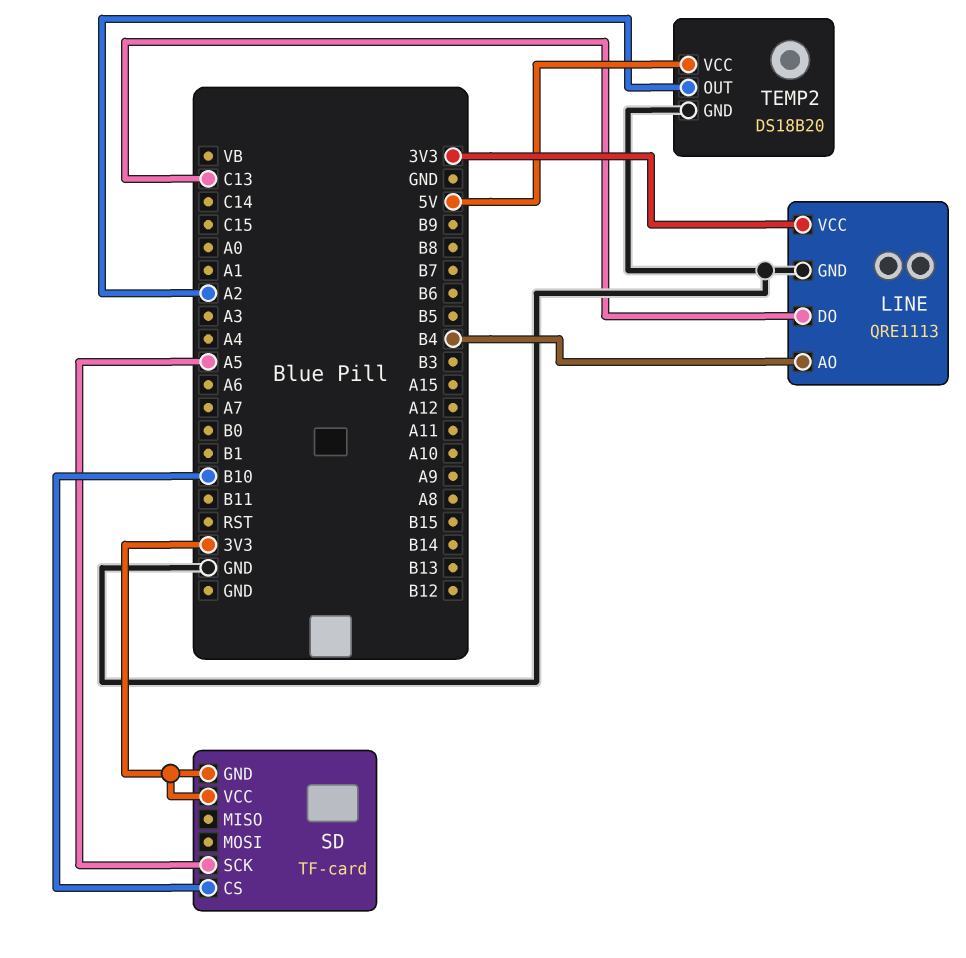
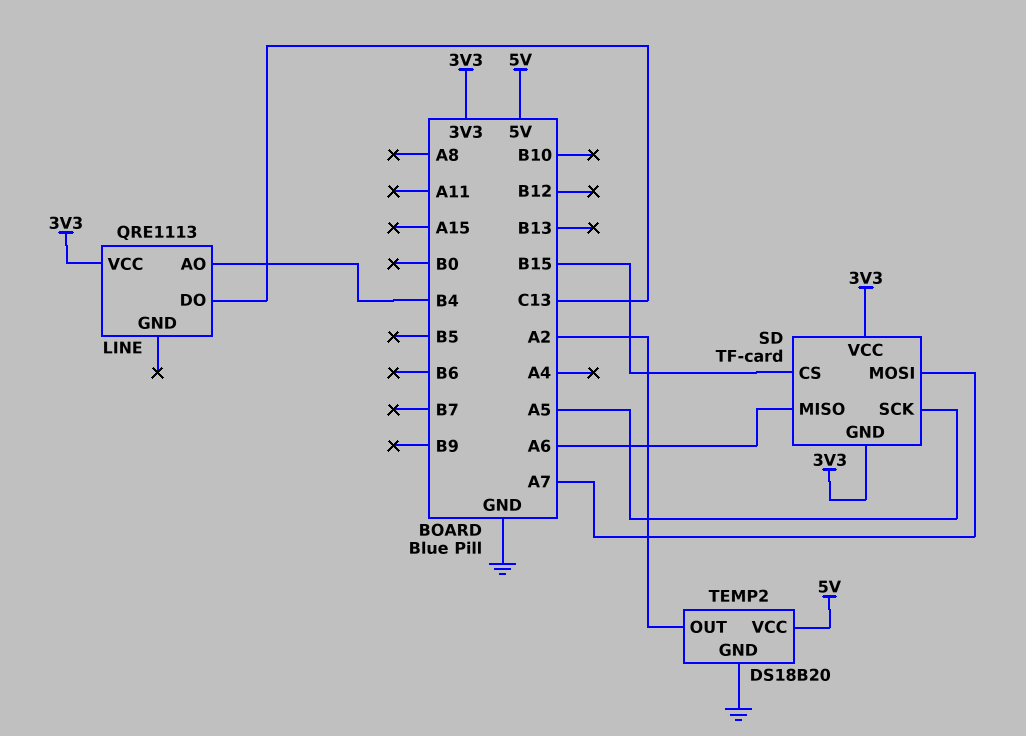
LINE pin GND: GND -> none
SD pin CS: B10 -> B15
SD pin MISO: none -> A6
SD pin MOSI: none -> A7

